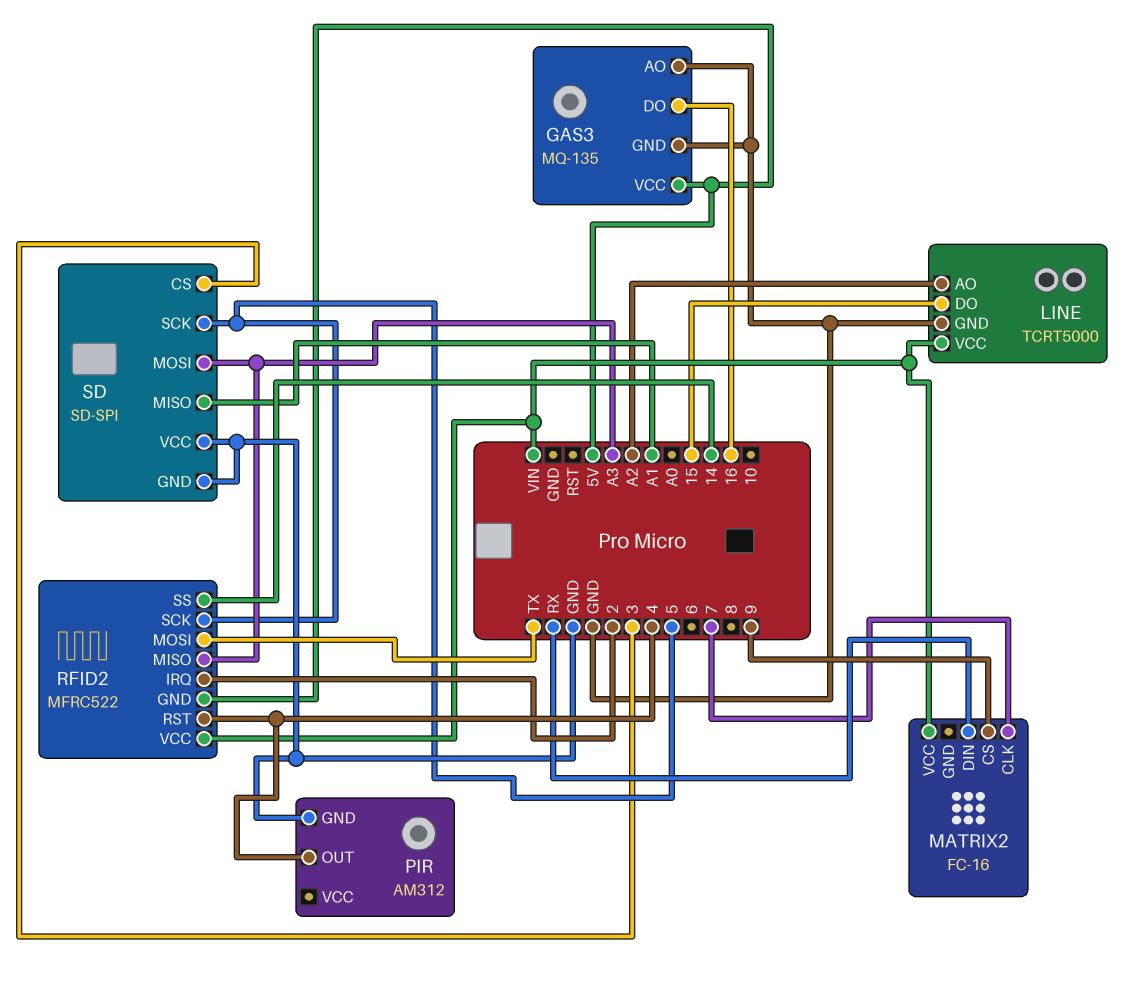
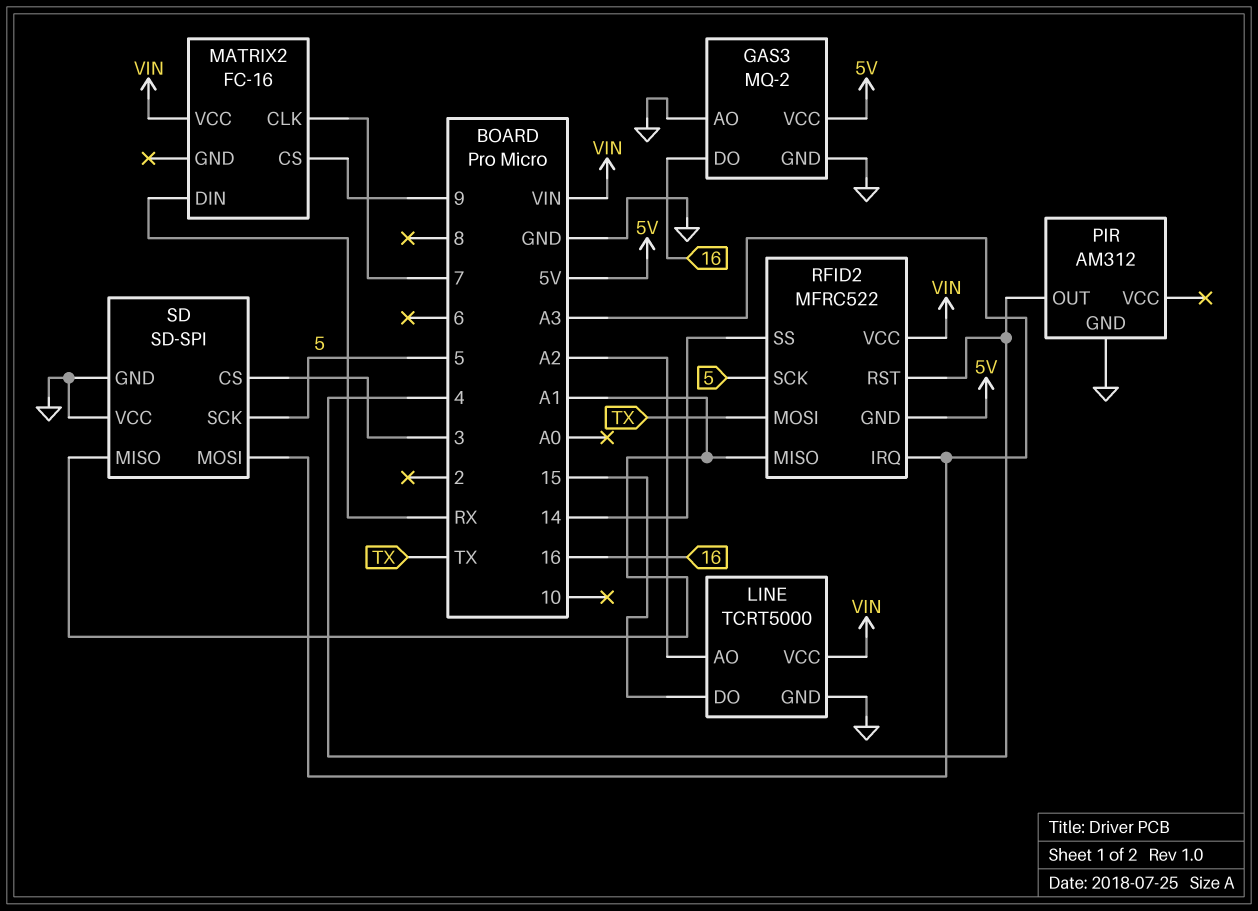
GAS3: MQ-135 -> MQ-2
RFID2 pin IRQ: 2 -> A3
RFID2 pin MISO: A3 -> A1

